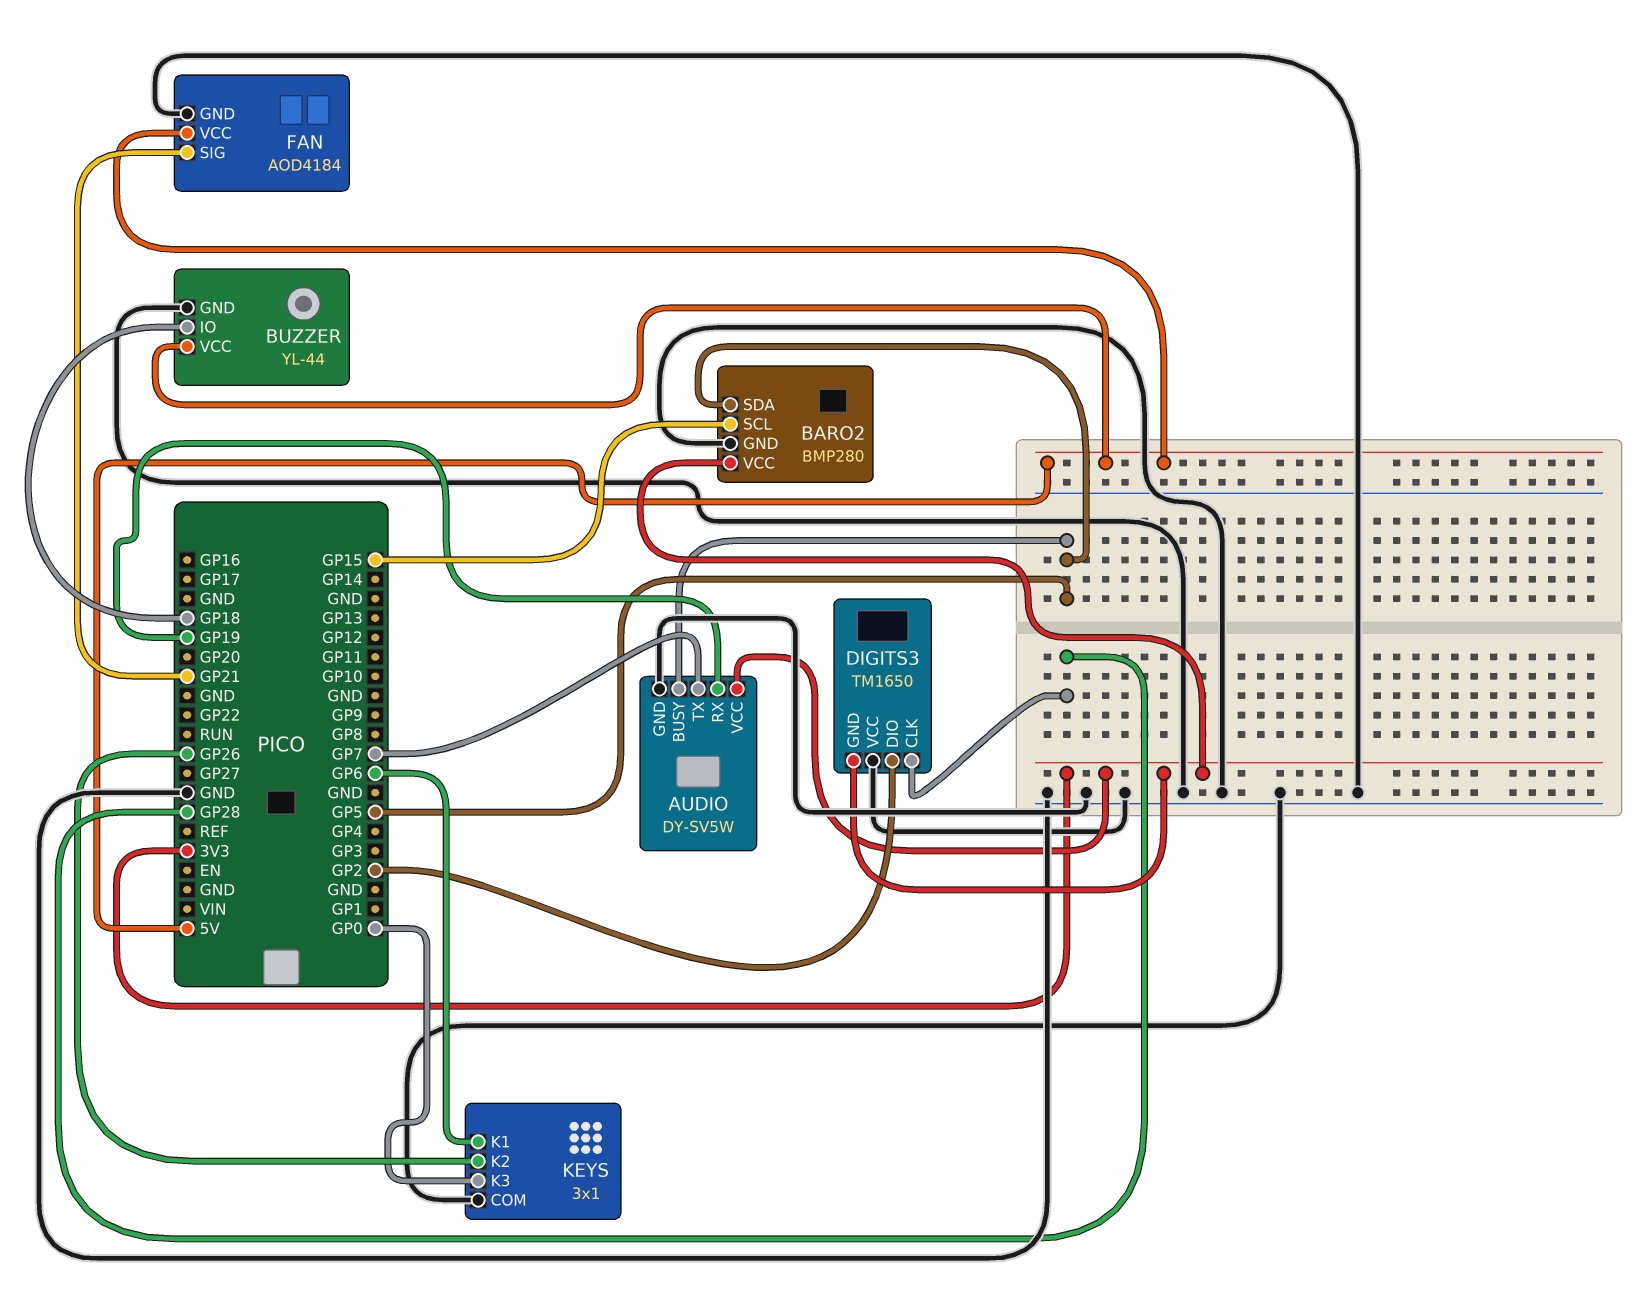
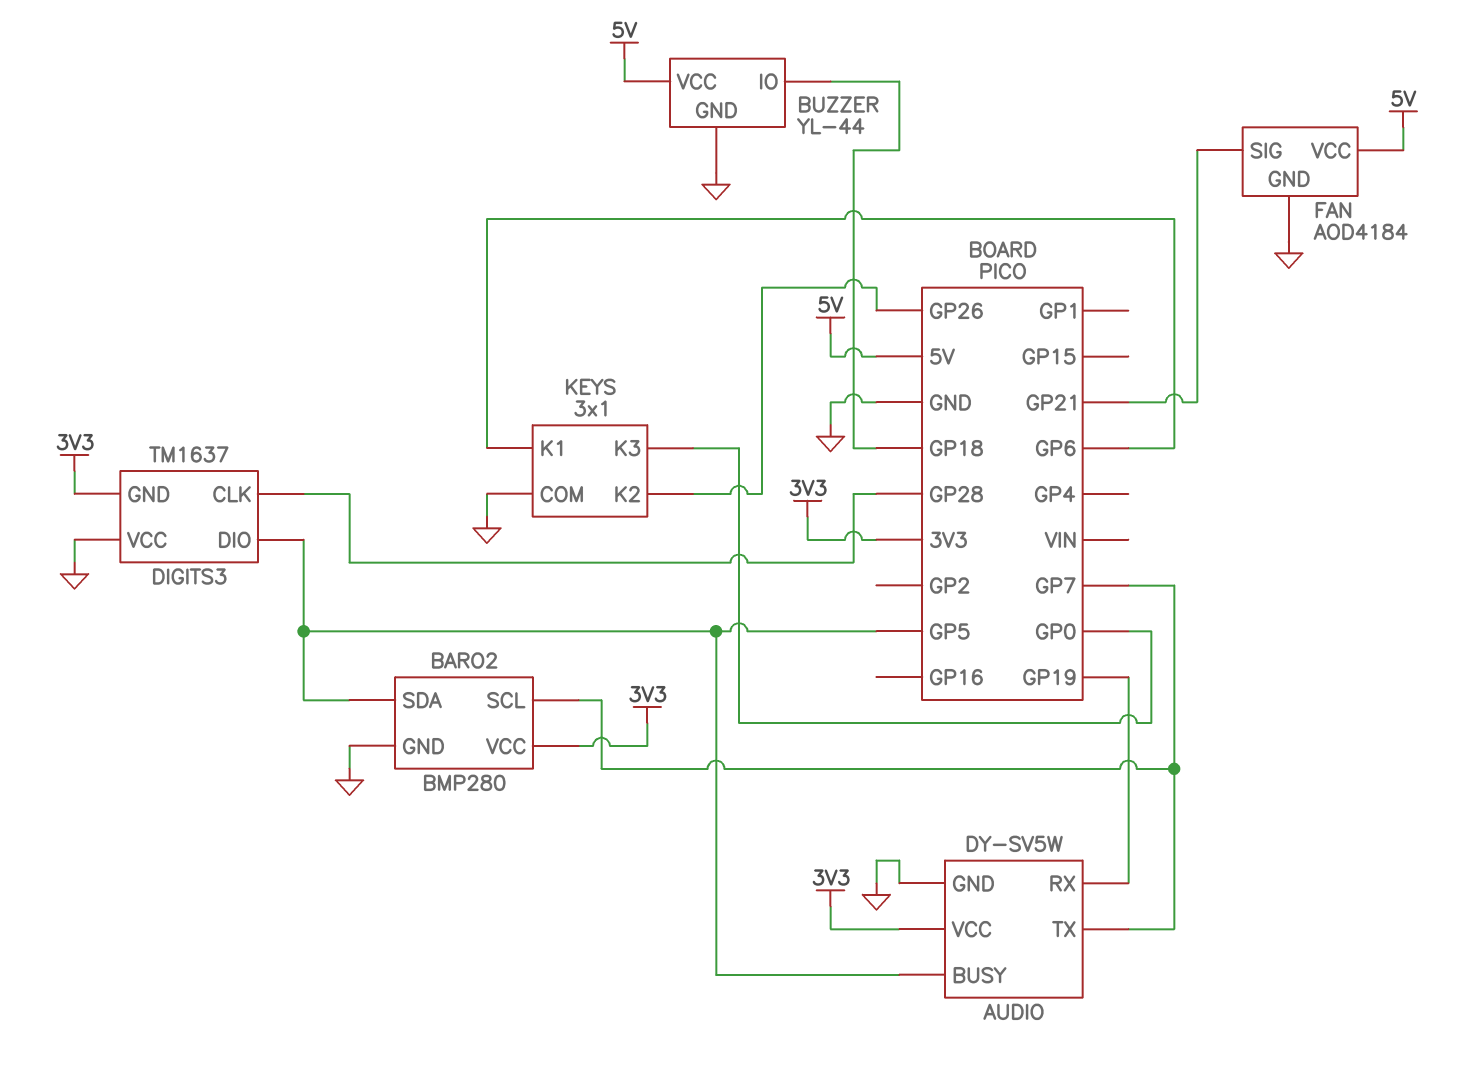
BARO2 pin SCL: GP15 -> GP7
DIGITS3: TM1650 -> TM1637
DIGITS3 pin DIO: GP2 -> GP5

